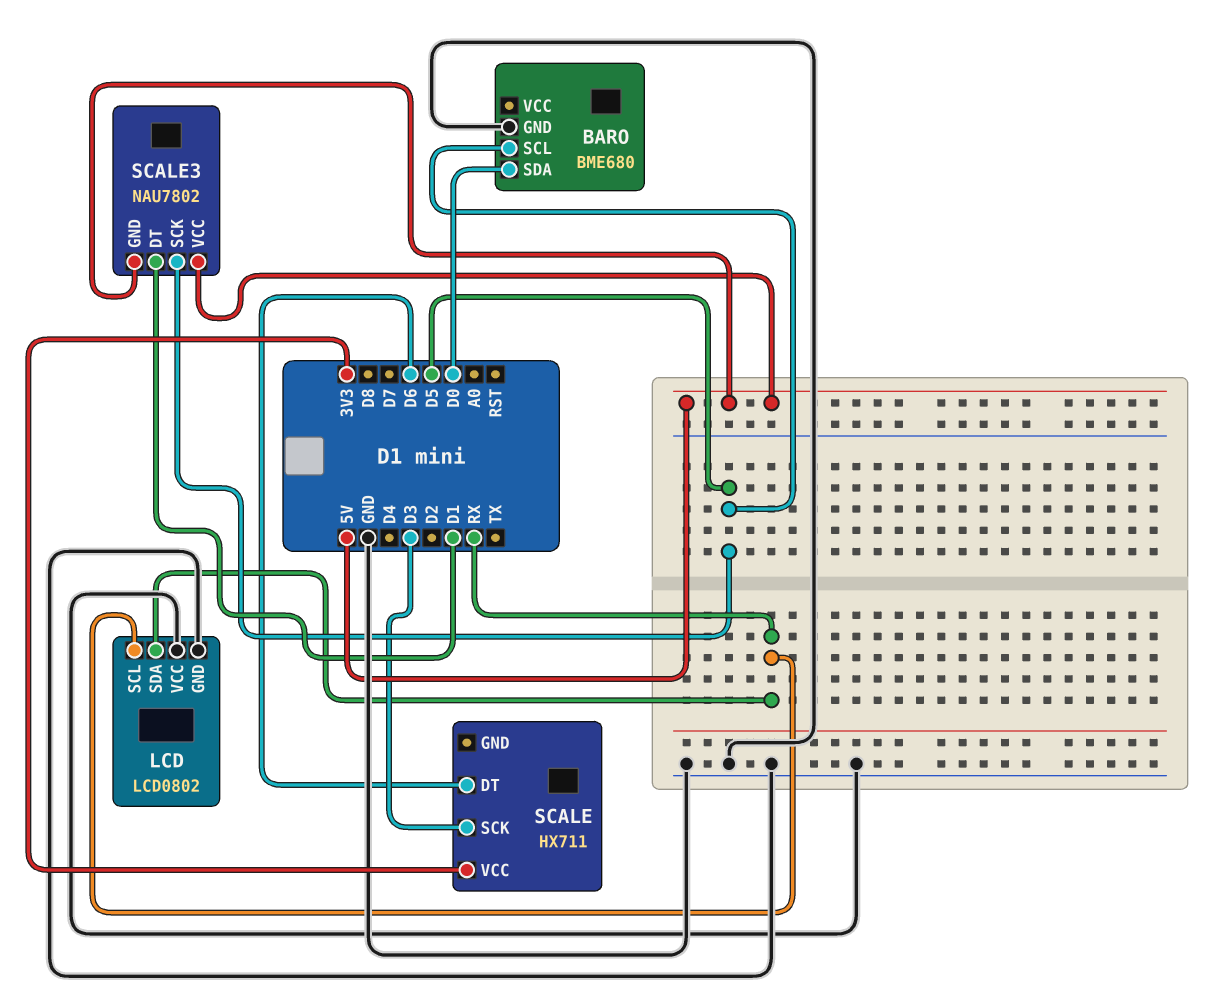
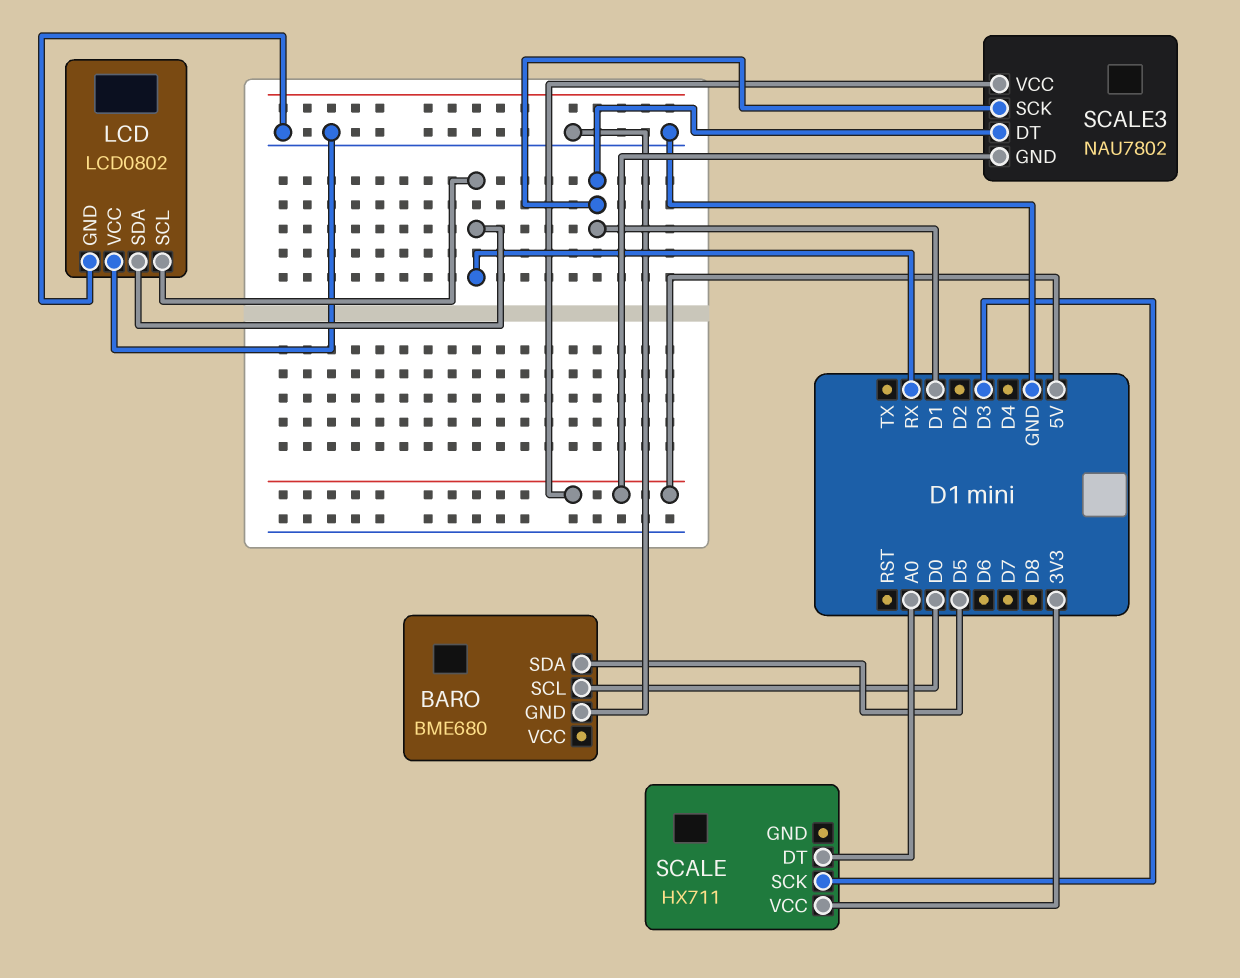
BARO pin SCL: D5 -> D0
BARO pin SDA: D0 -> D5
SCALE pin DT: D6 -> A0
SCALE3 pin SCK: D5 -> D1

